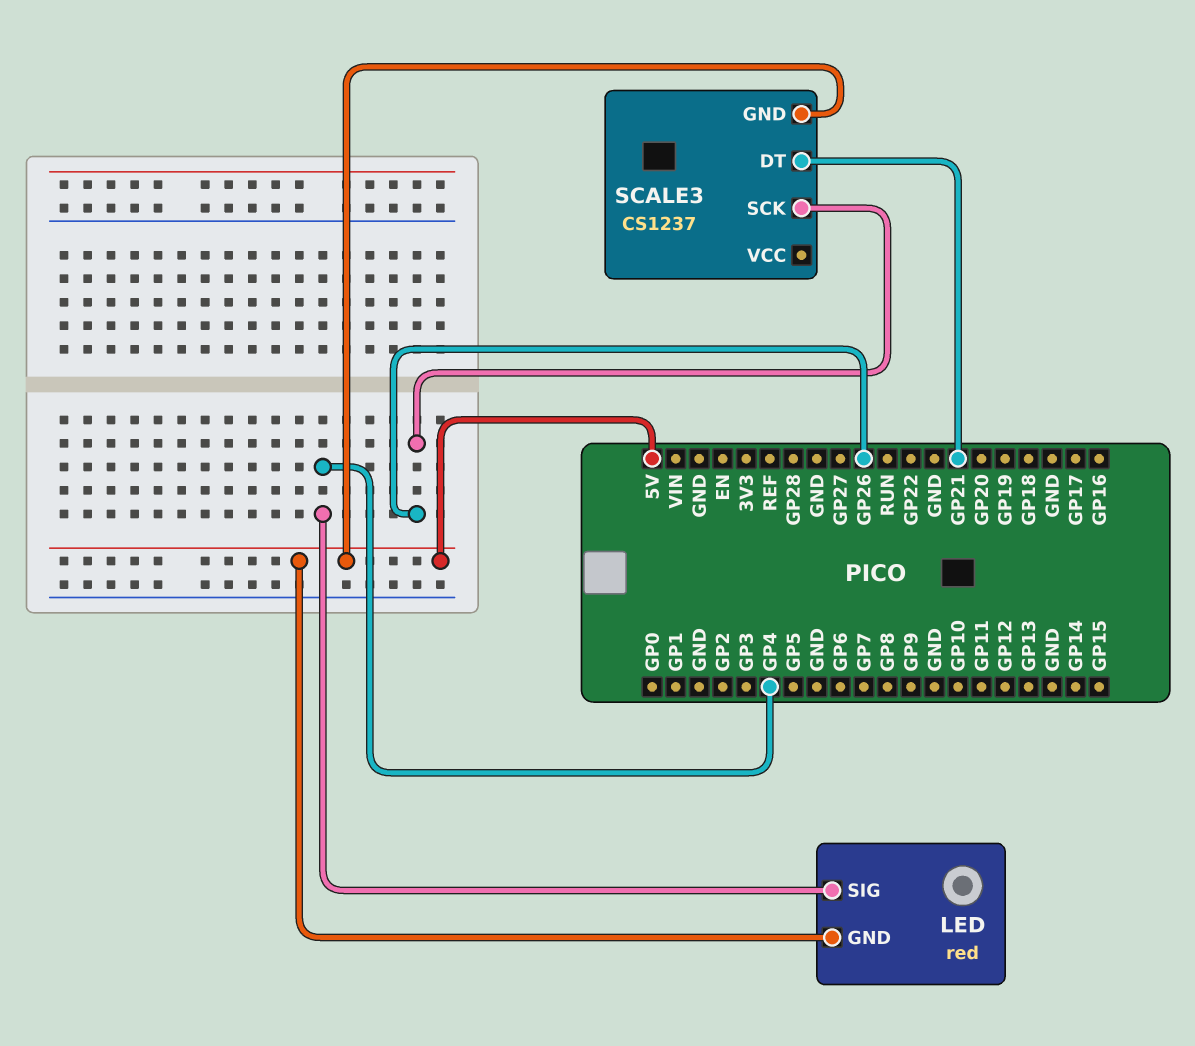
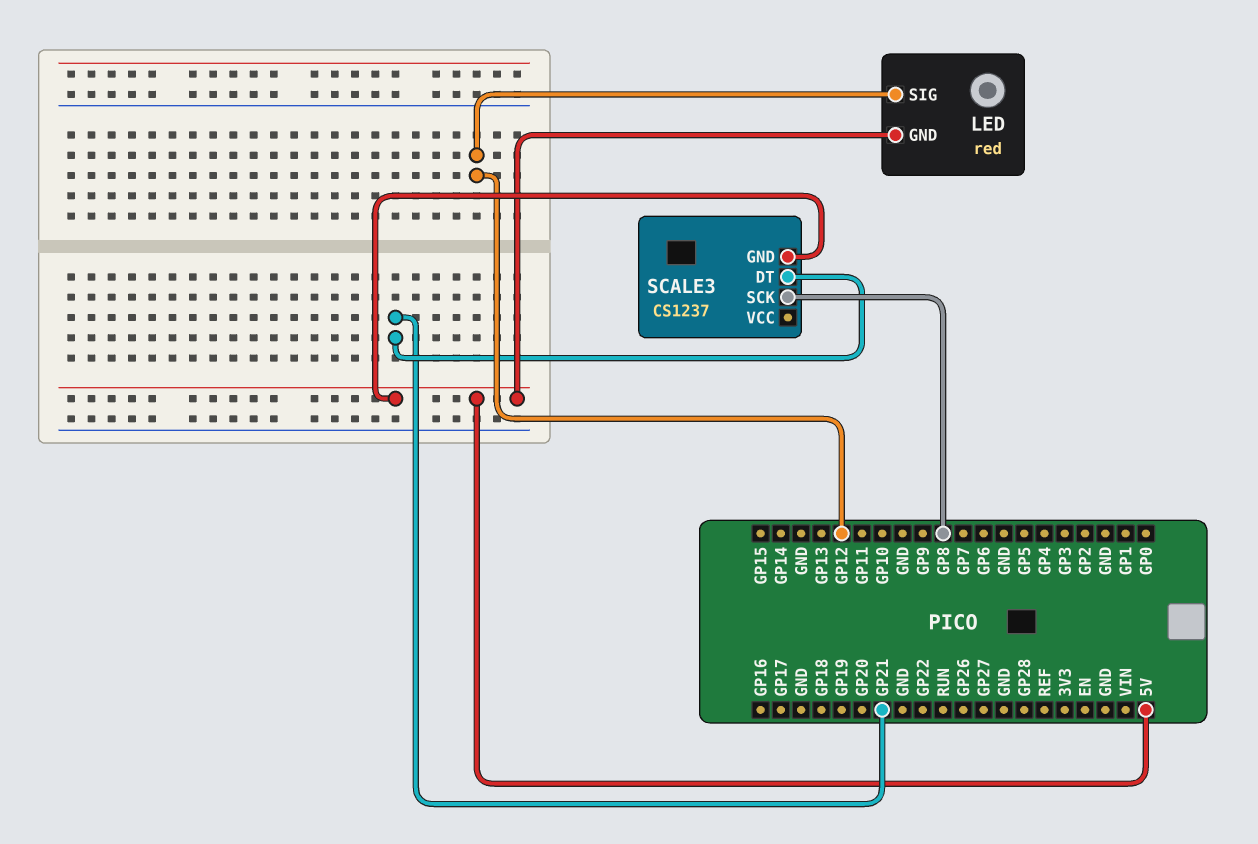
LED pin SIG: GP4 -> GP12
SCALE3 pin SCK: GP26 -> GP8

